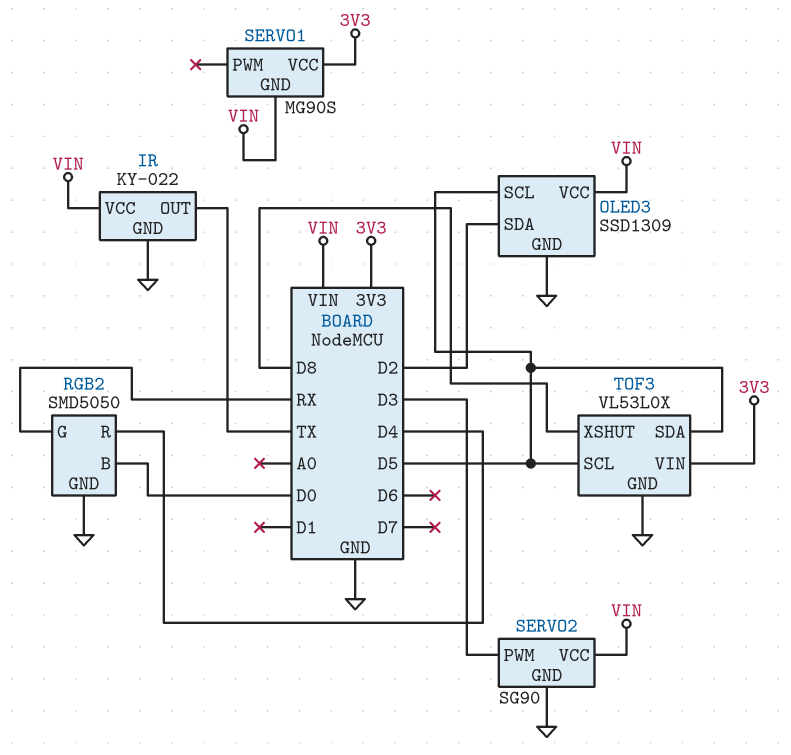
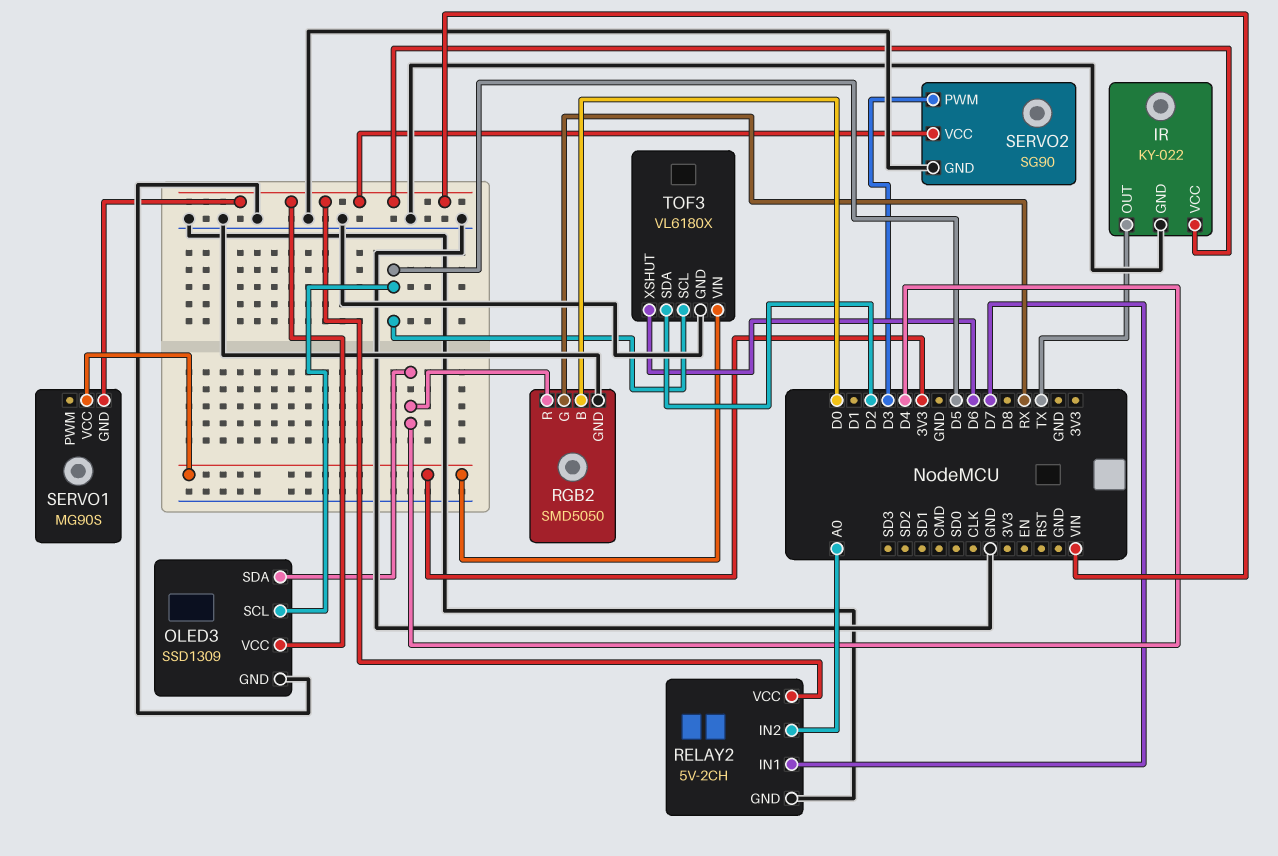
OLED3 pin SDA: D2 -> D4
RELAY2: none -> 5V-2CH
RELAY2 pin GND: none -> GND
RELAY2 pin IN1: none -> D7
RELAY2 pin IN2: none -> A0
RELAY2 pin VCC: none -> VIN
TOF3: VL53L0X -> VL6180X
TOF3 pin SDA: D5 -> D2
TOF3 pin XSHUT: D8 -> D6

